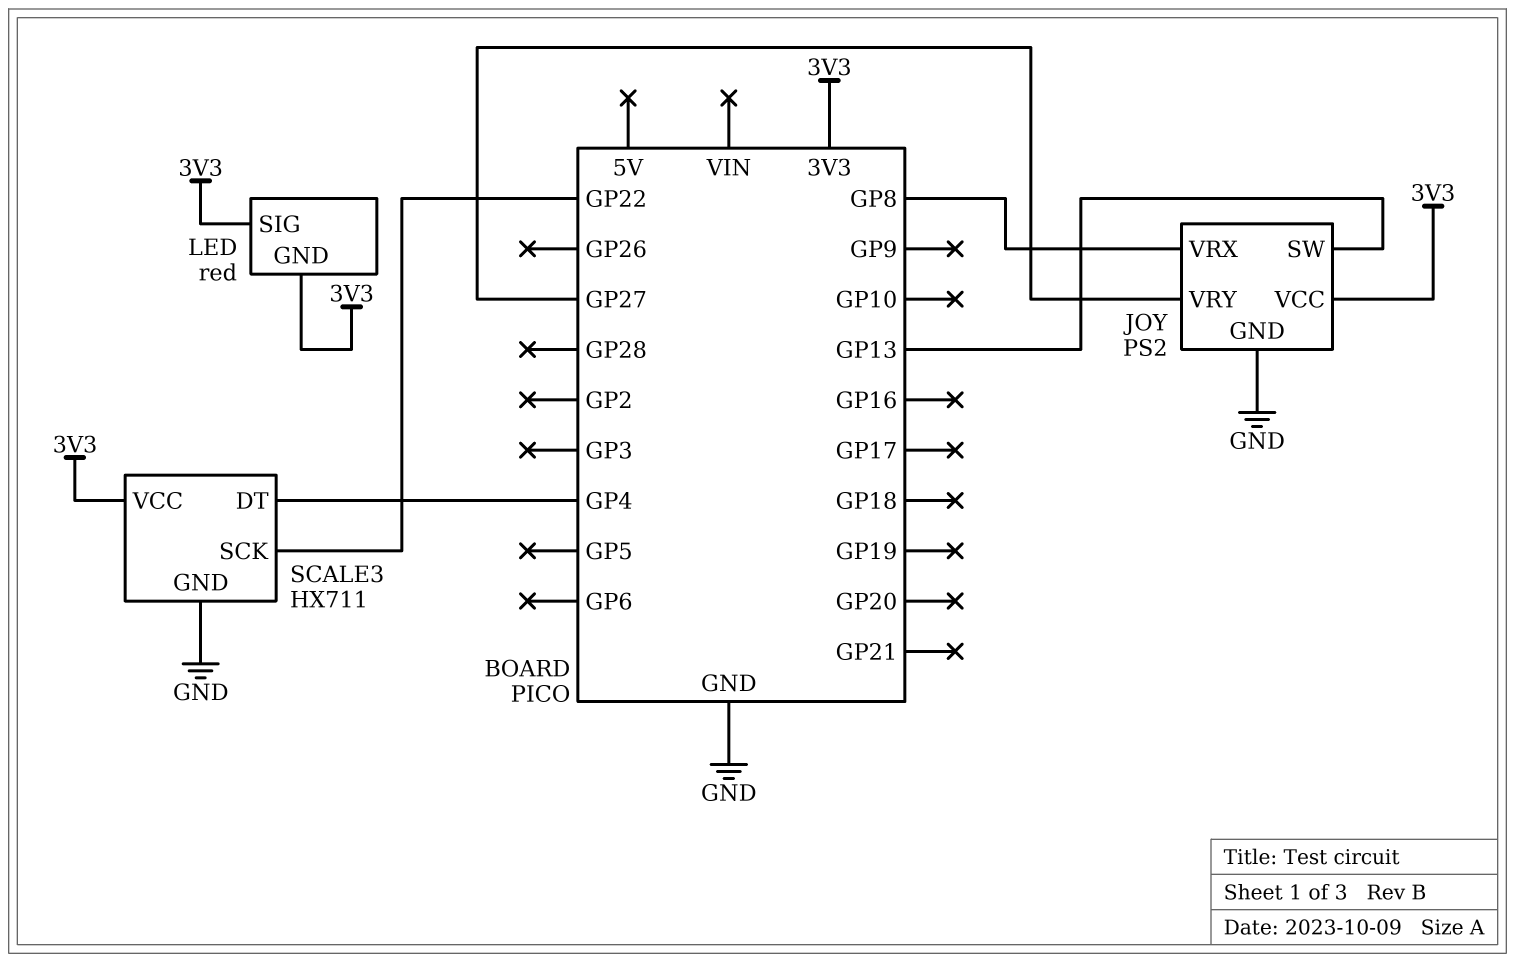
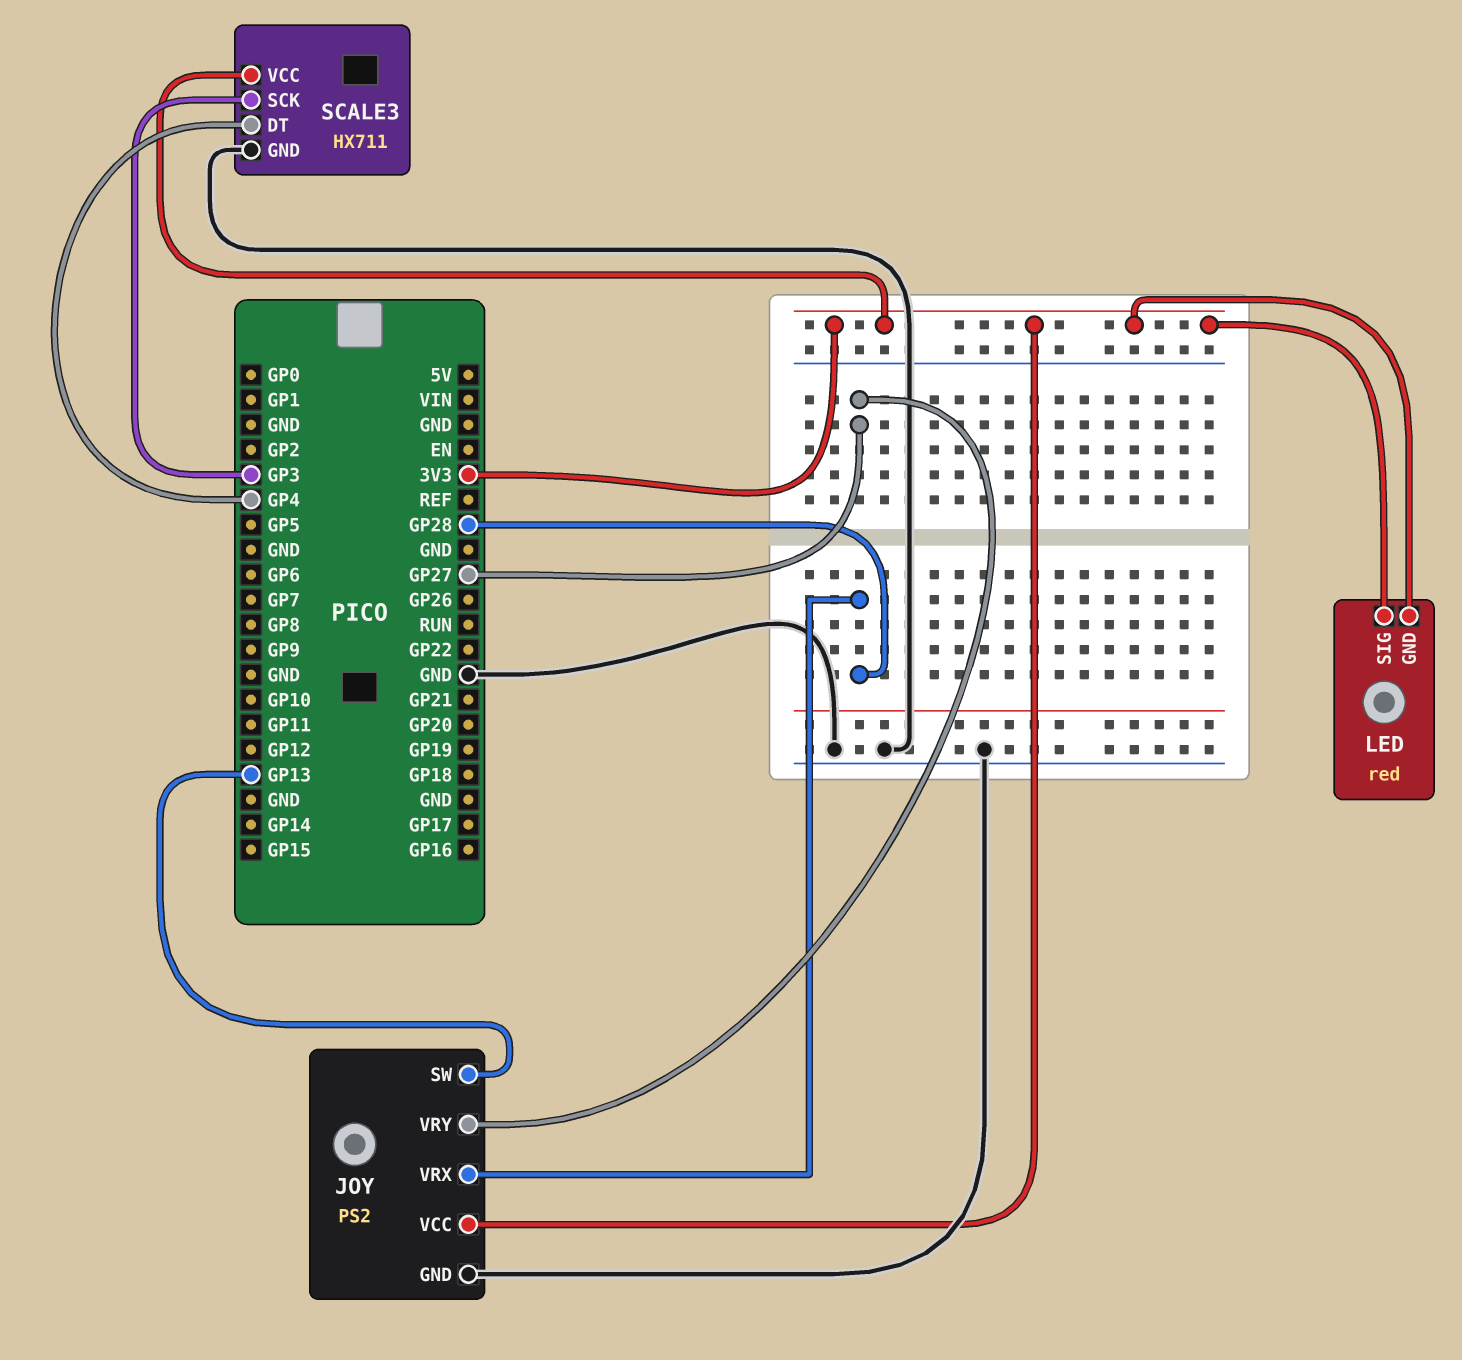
JOY pin VRX: GP8 -> GP28
SCALE3 pin SCK: GP22 -> GP3

